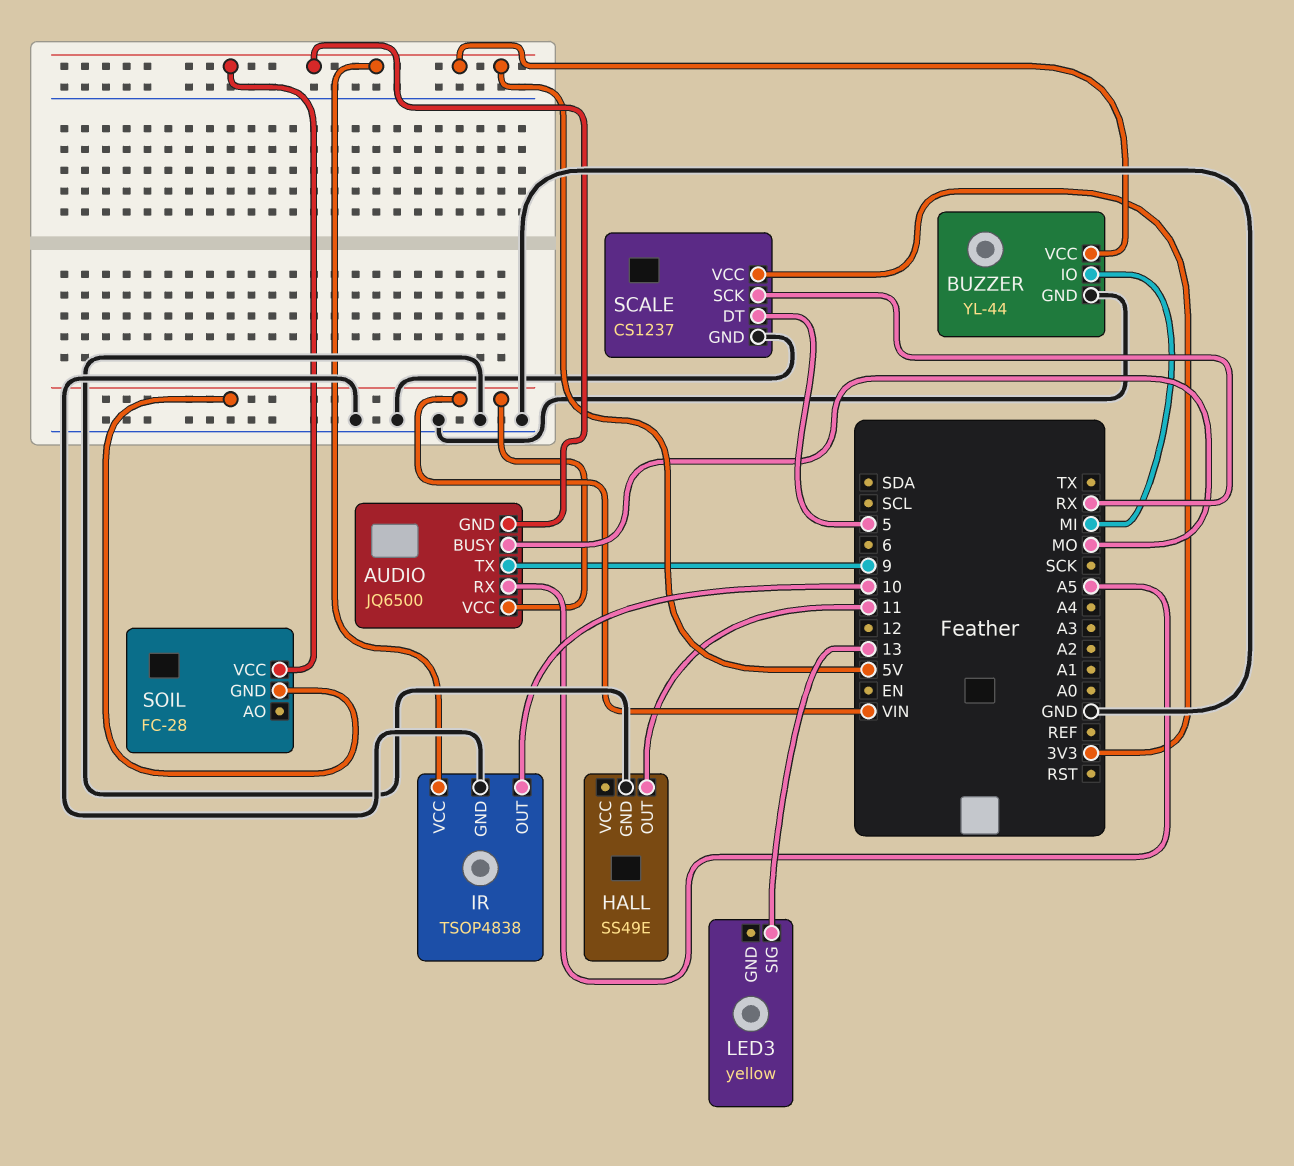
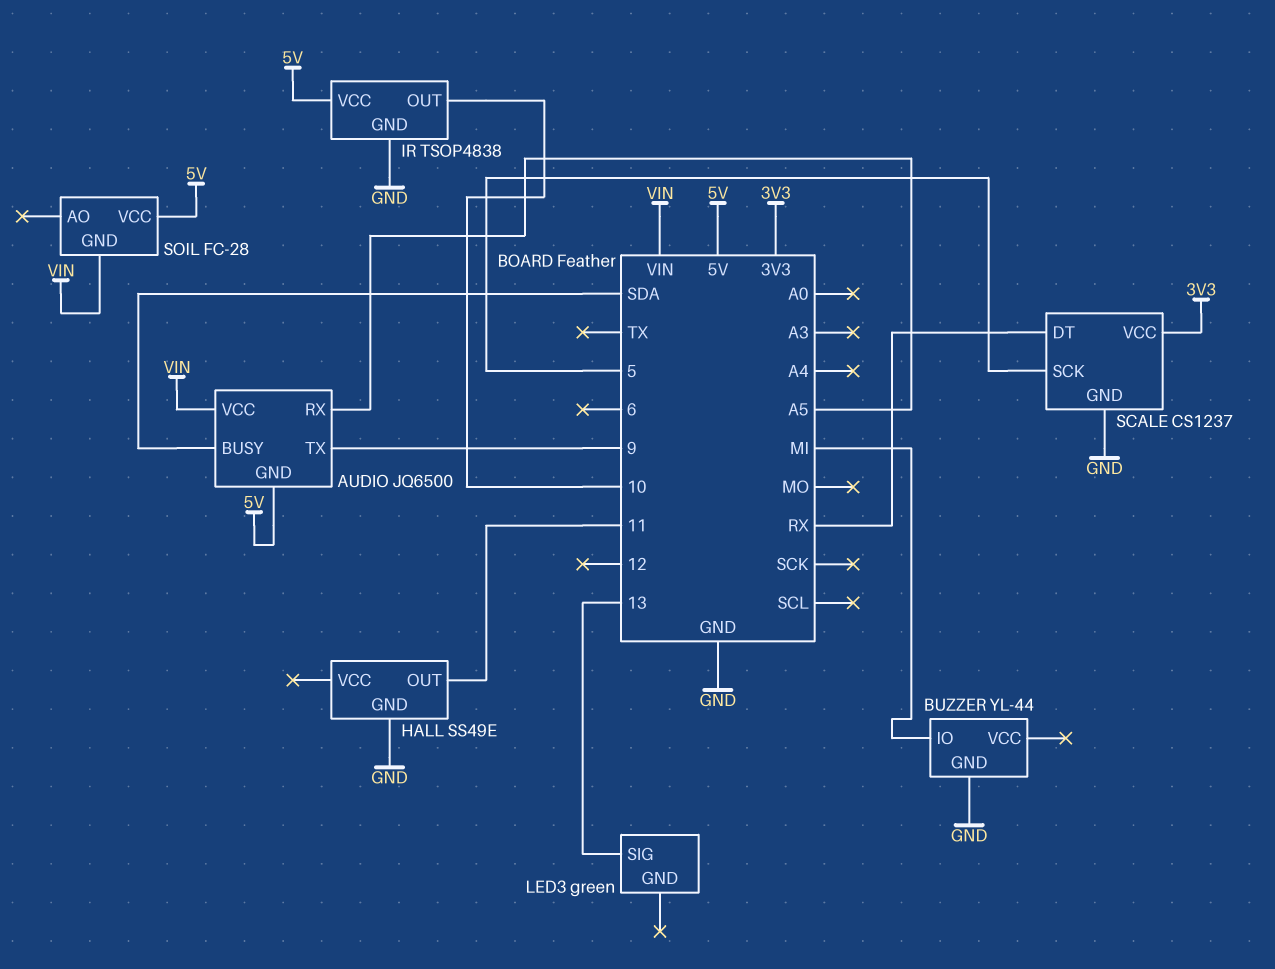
AUDIO pin BUSY: MO -> SDA
BUZZER pin VCC: 5V -> none
LED3: yellow -> green
SCALE pin DT: 5 -> RX
SCALE pin SCK: RX -> 5

